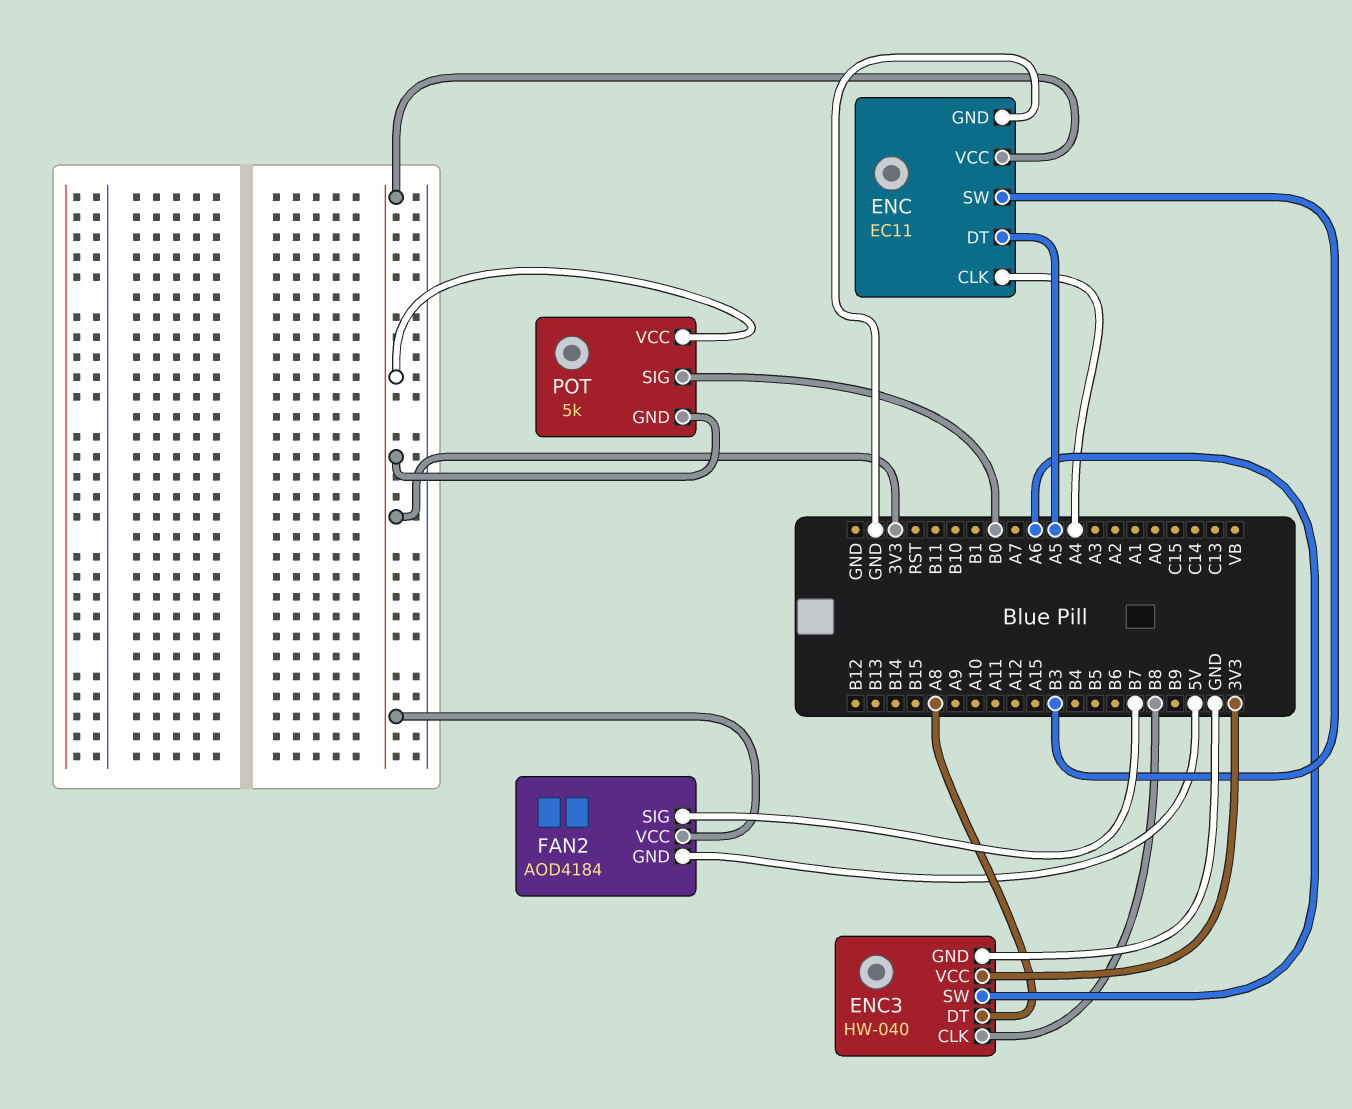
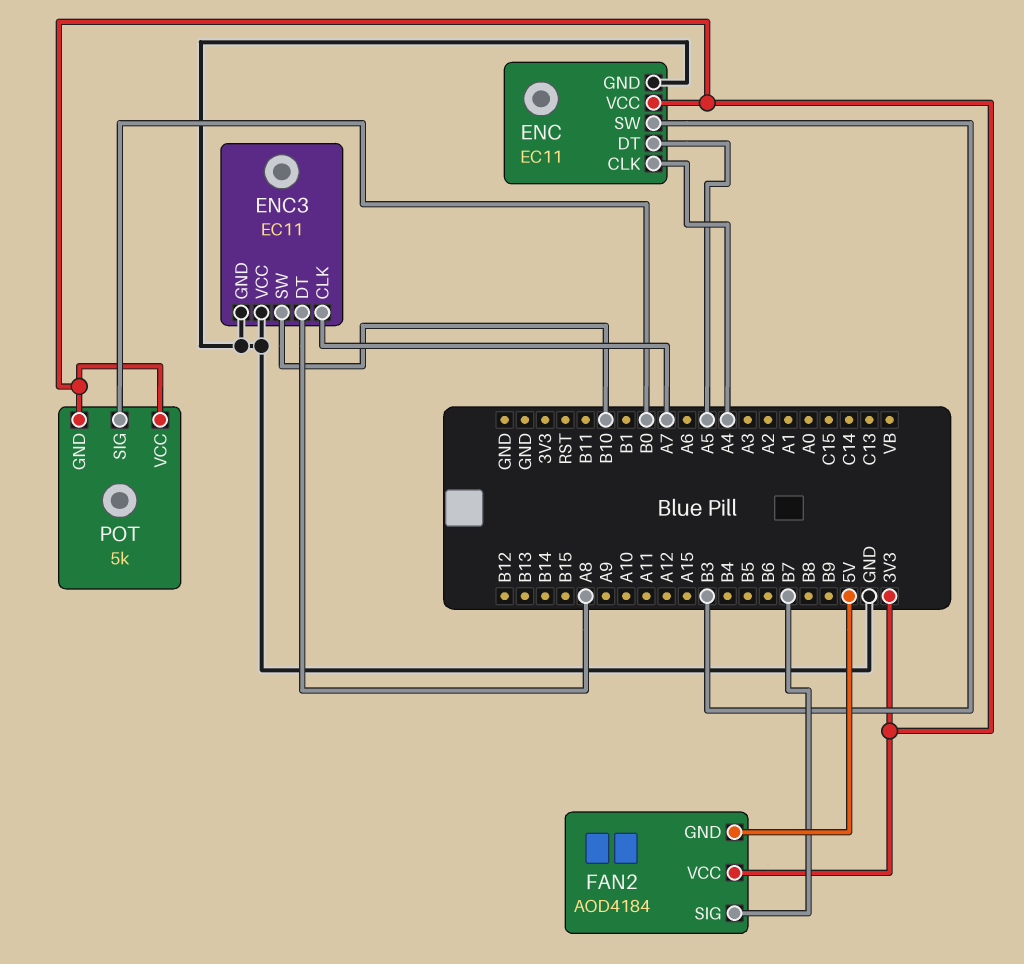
ENC3: HW-040 -> EC11
ENC3 pin CLK: B8 -> A7
ENC3 pin SW: A6 -> B10
ENC3 pin VCC: 3V3 -> GND

